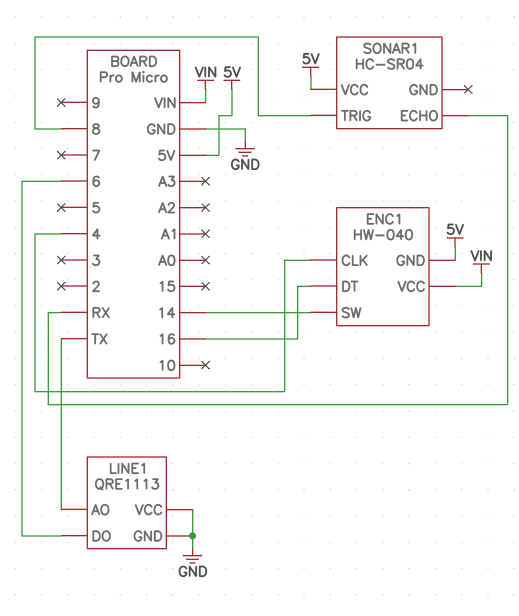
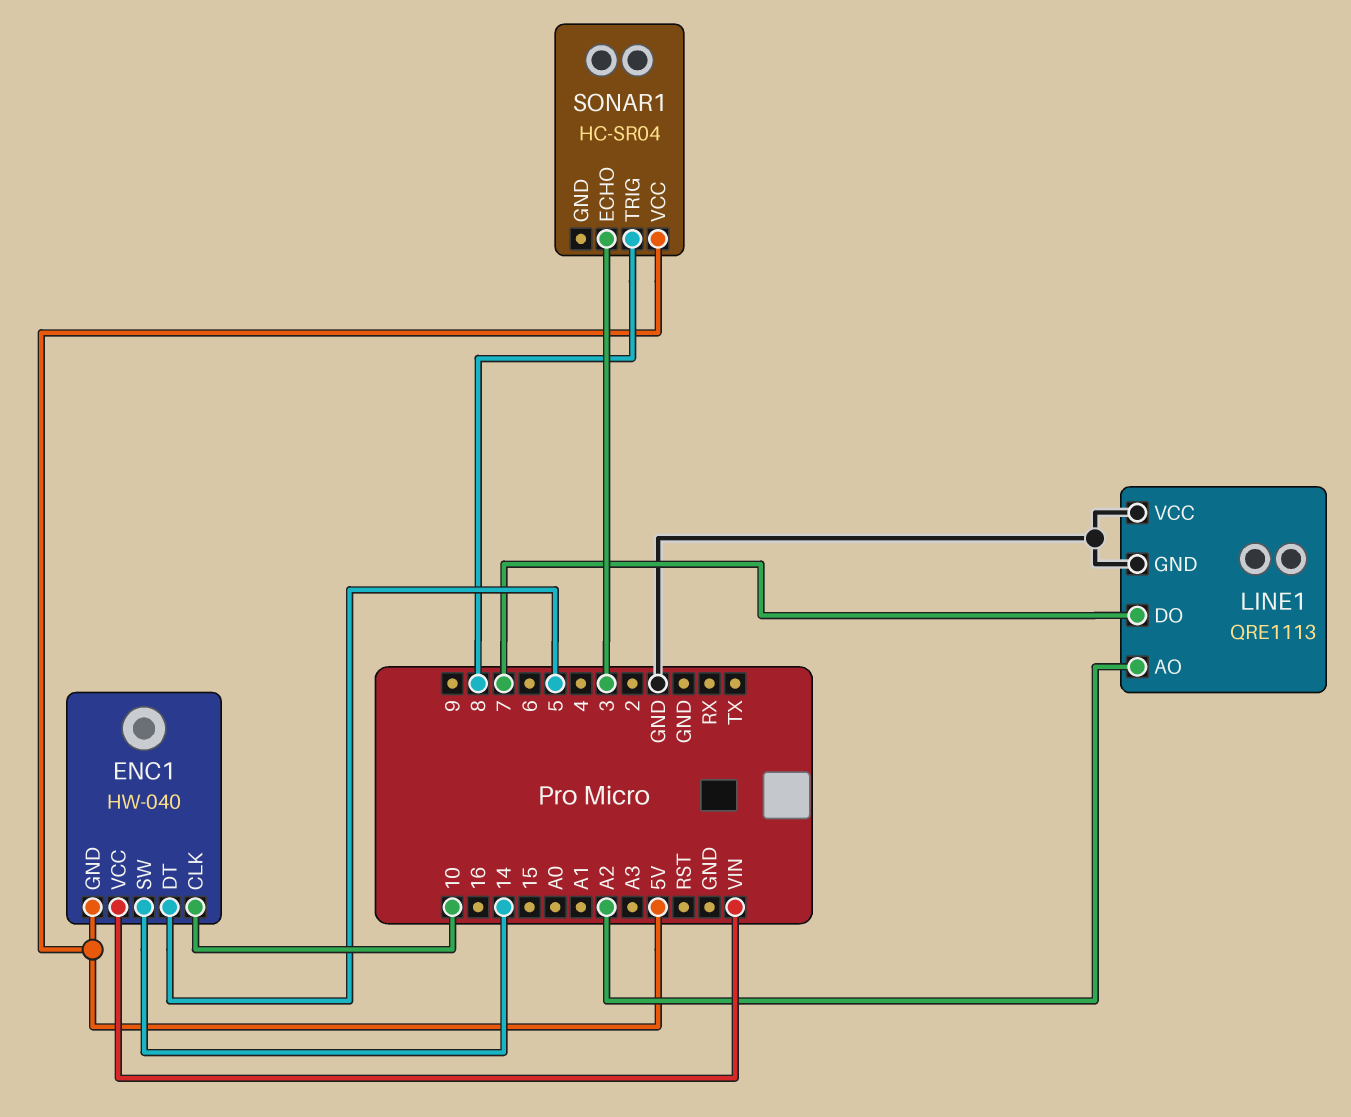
ENC1 pin CLK: 4 -> 10
ENC1 pin DT: 16 -> 5
LINE1 pin AO: TX -> A2
LINE1 pin DO: 6 -> 7
SONAR1 pin ECHO: RX -> 3

